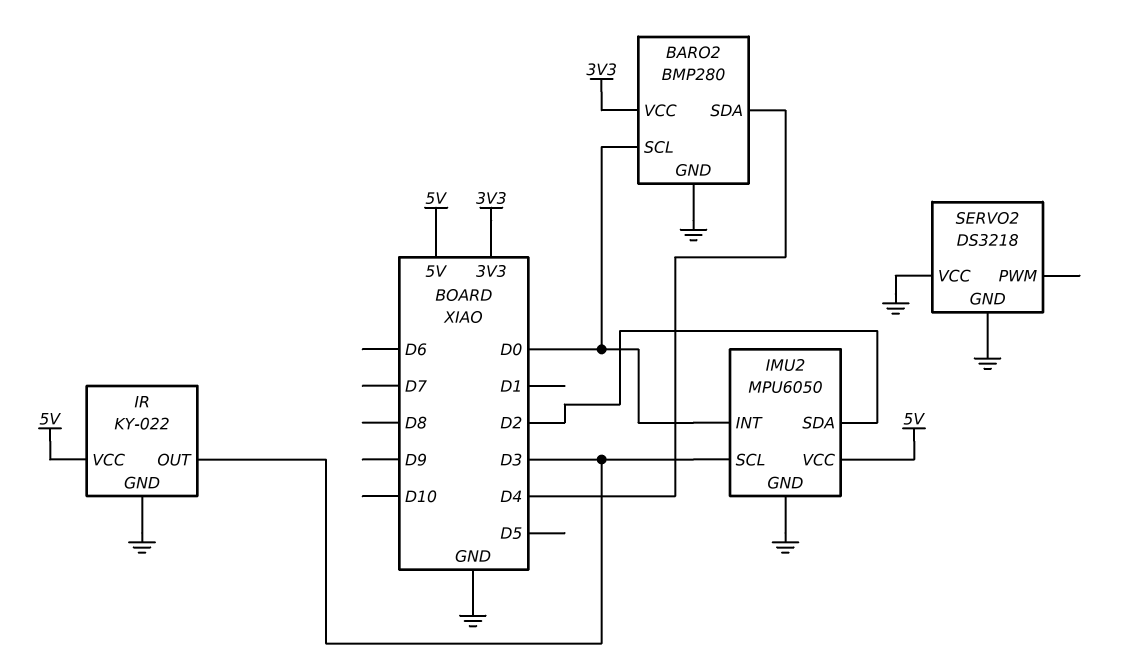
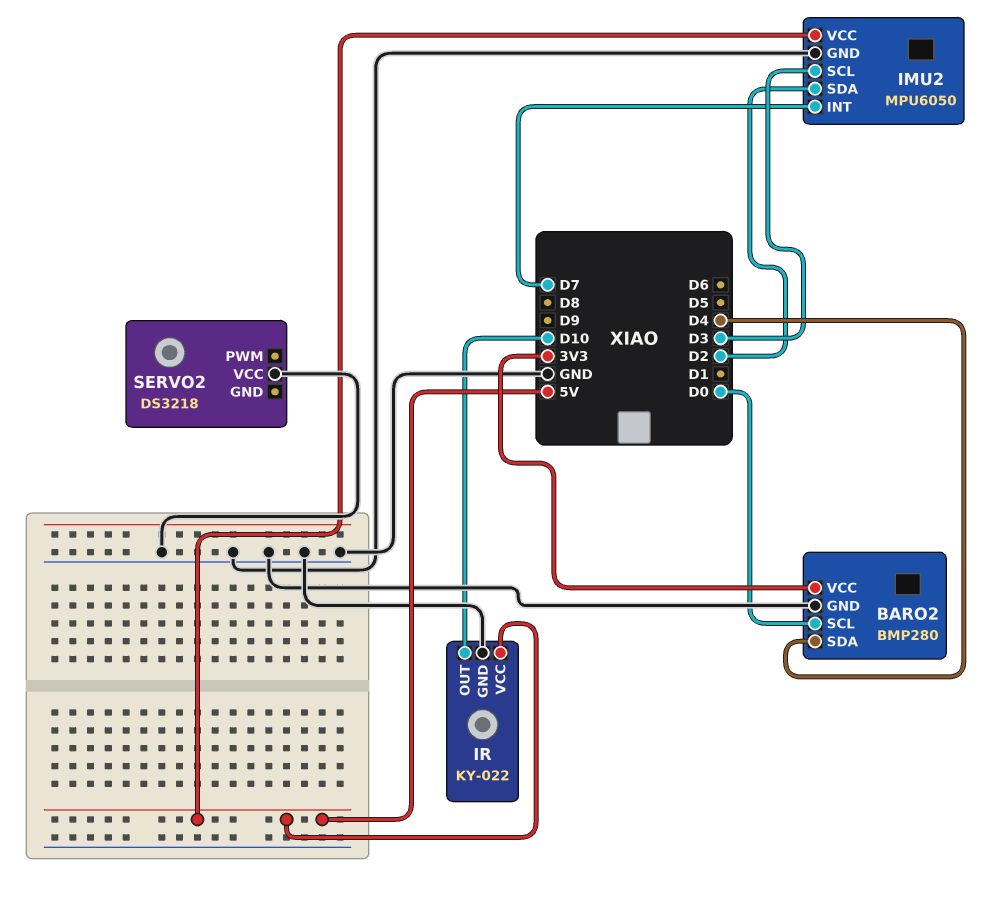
IMU2 pin INT: D0 -> D7
IR pin OUT: D3 -> D10
SERVO2 pin GND: GND -> none

